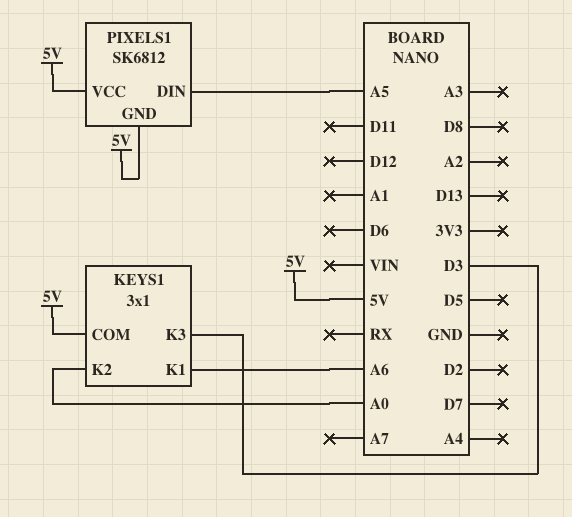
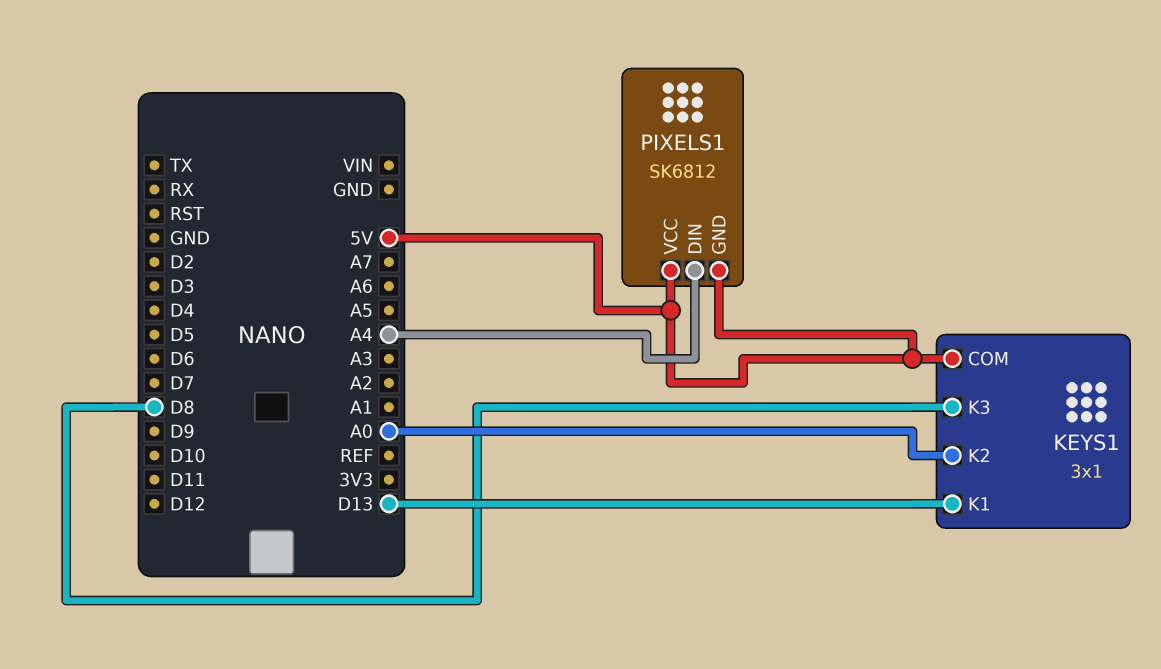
KEYS1 pin K1: A6 -> D13
KEYS1 pin K3: D3 -> D8
PIXELS1 pin DIN: A5 -> A4

